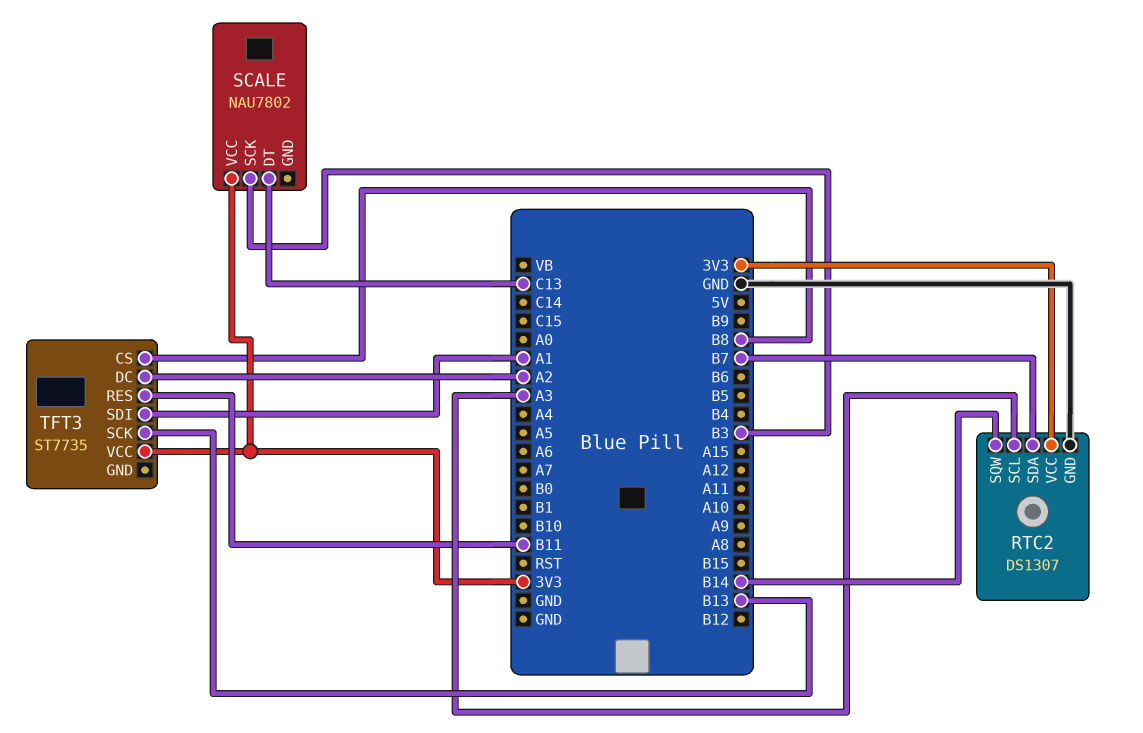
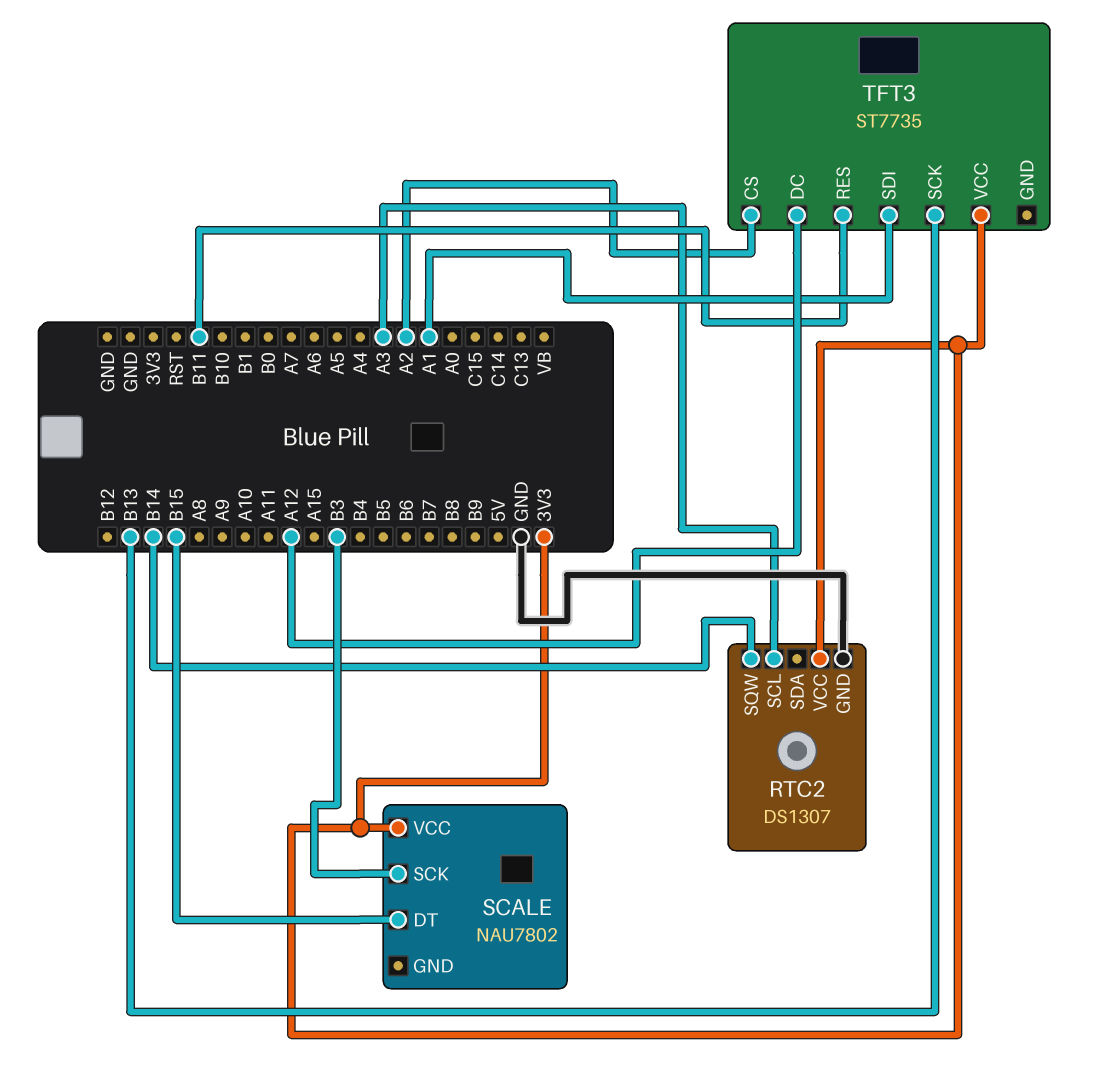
RTC2 pin SDA: B7 -> none
SCALE pin DT: C13 -> B15
TFT3 pin CS: B8 -> A2
TFT3 pin DC: A2 -> A12

